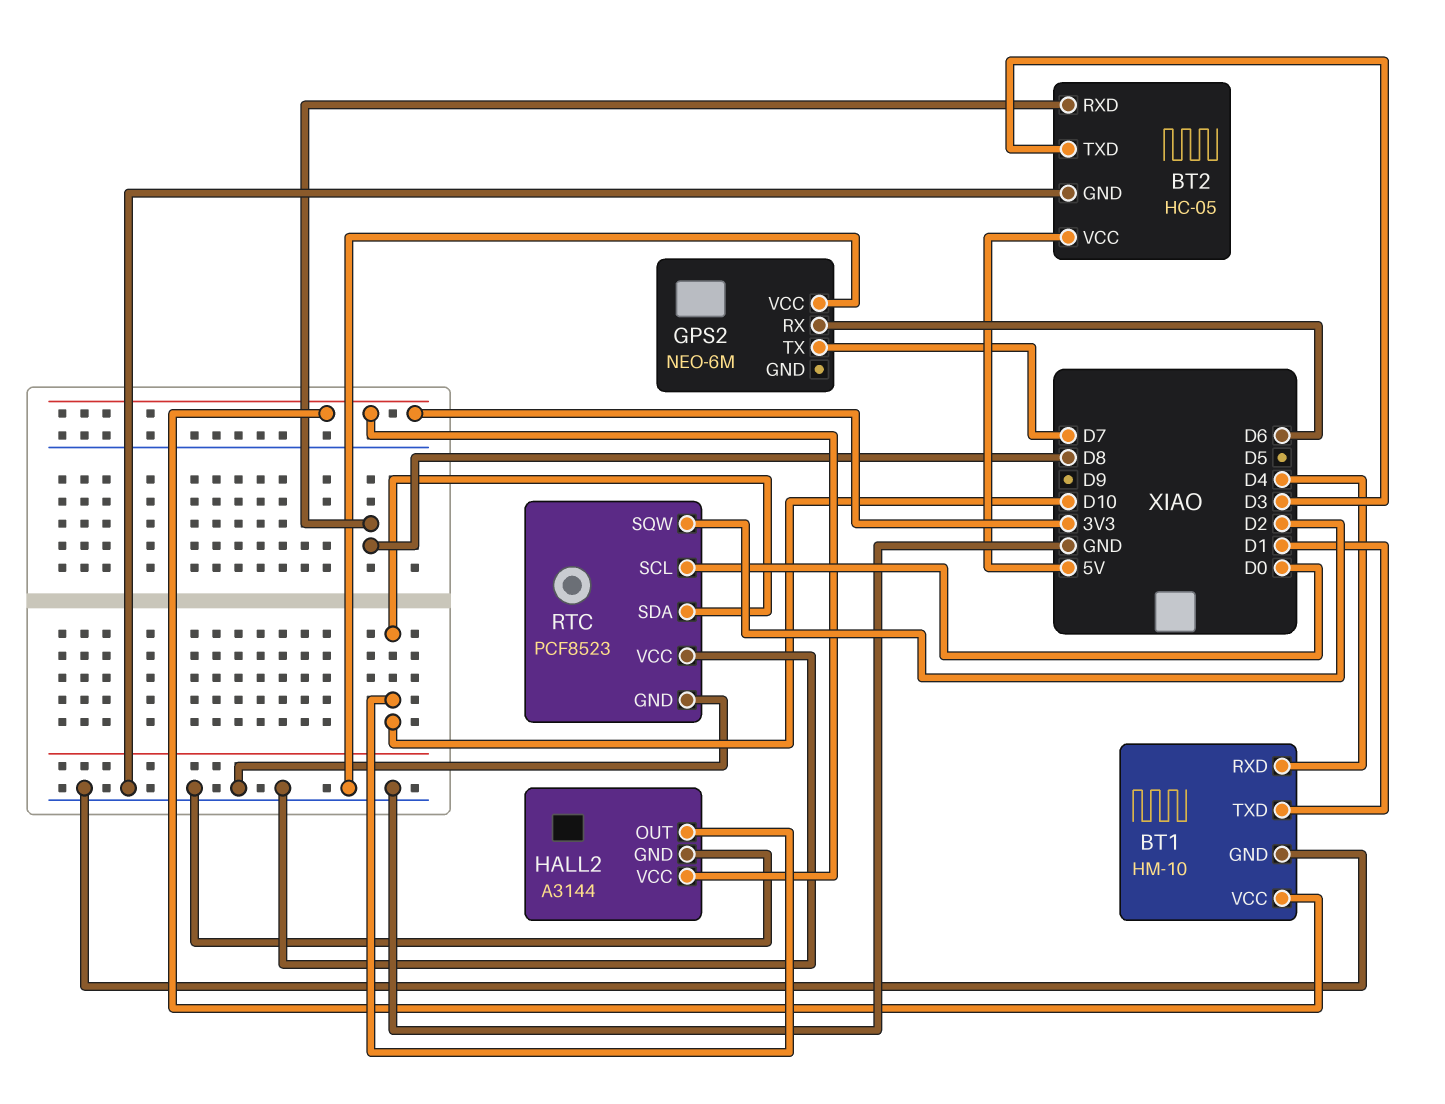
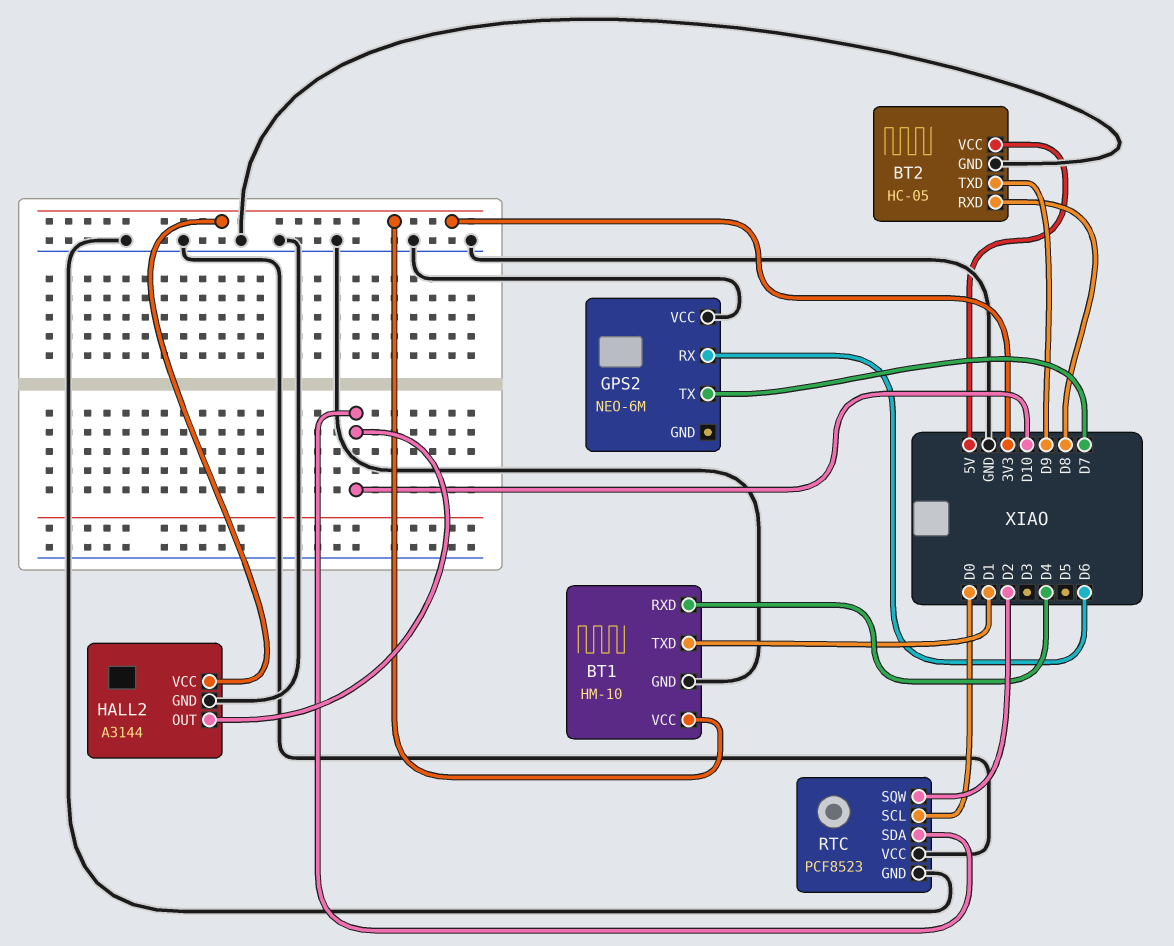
BT2 pin TXD: D3 -> D9

